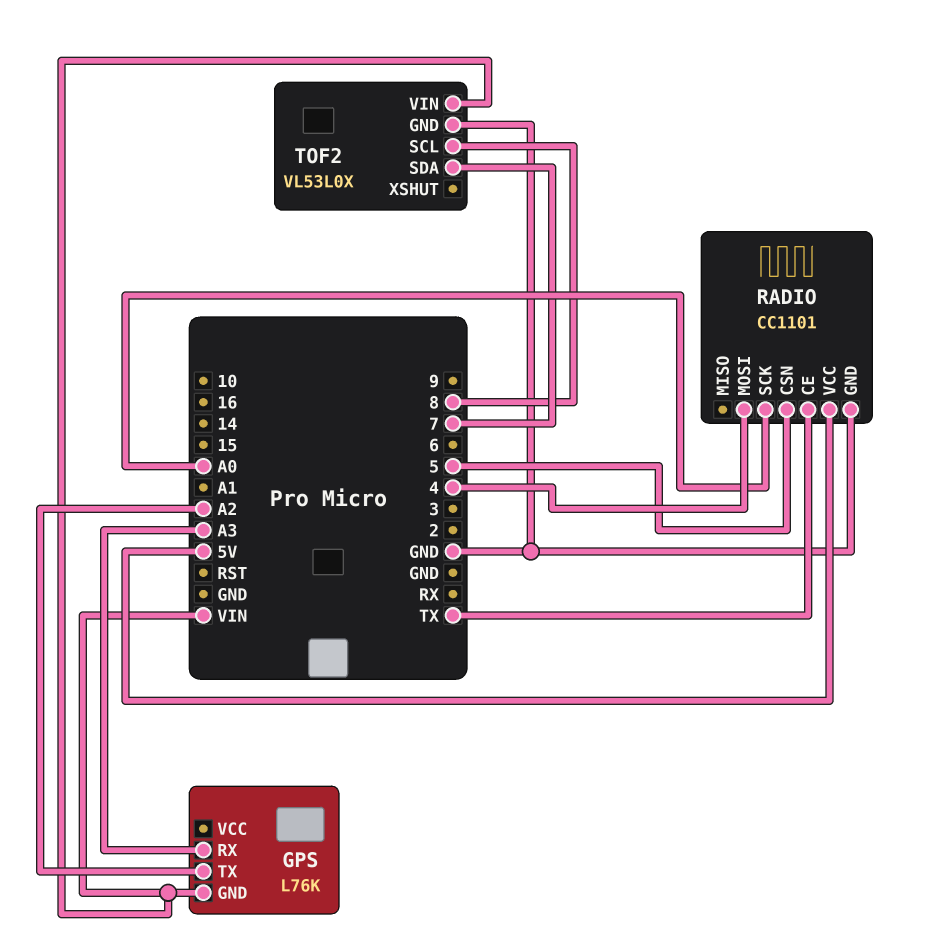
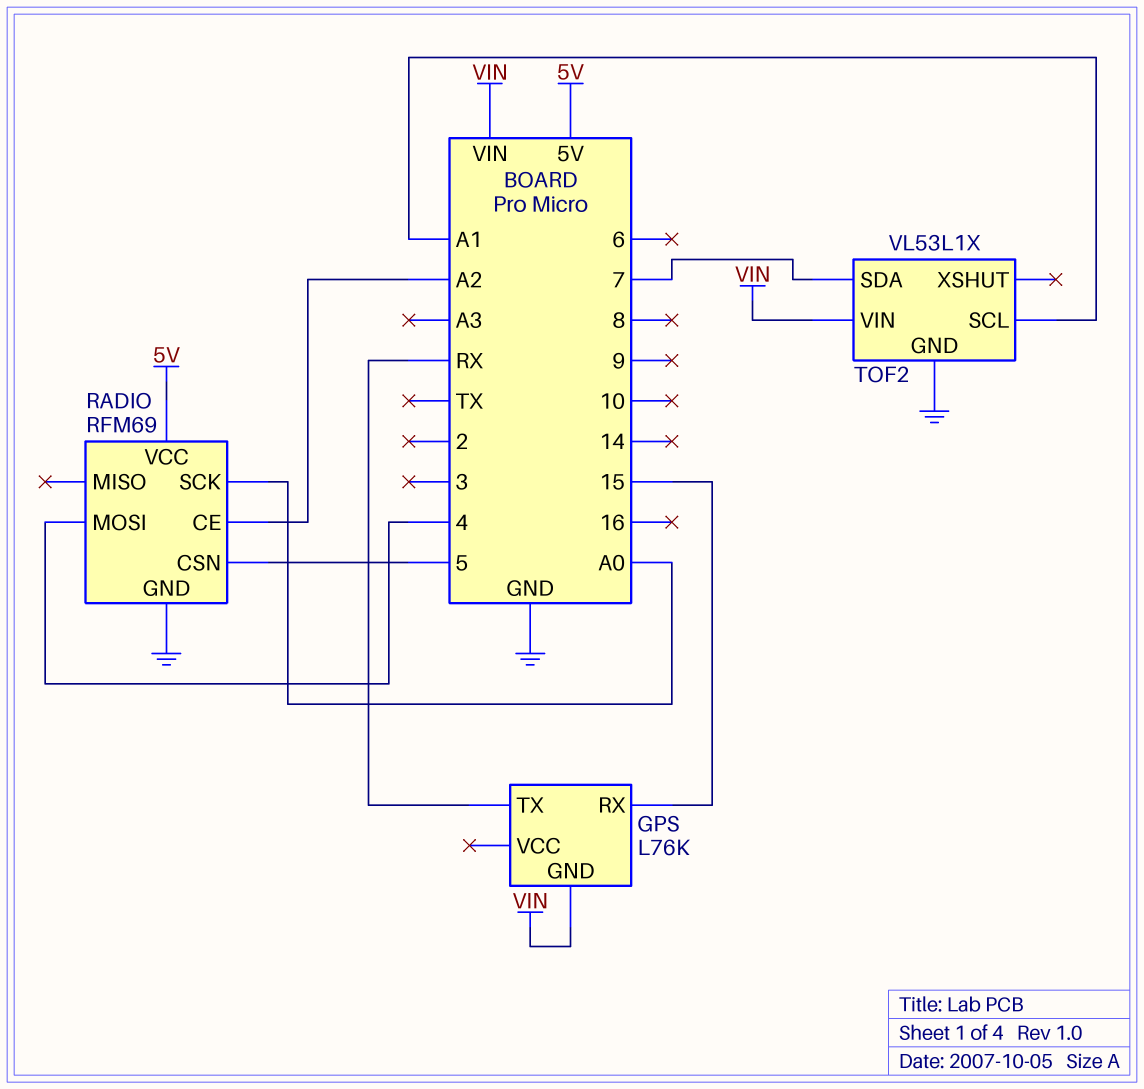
GPS pin RX: A3 -> 15
GPS pin TX: A2 -> RX
RADIO: CC1101 -> RFM69
RADIO pin CE: TX -> A2
TOF2: VL53L0X -> VL53L1X
TOF2 pin SCL: 8 -> A1

